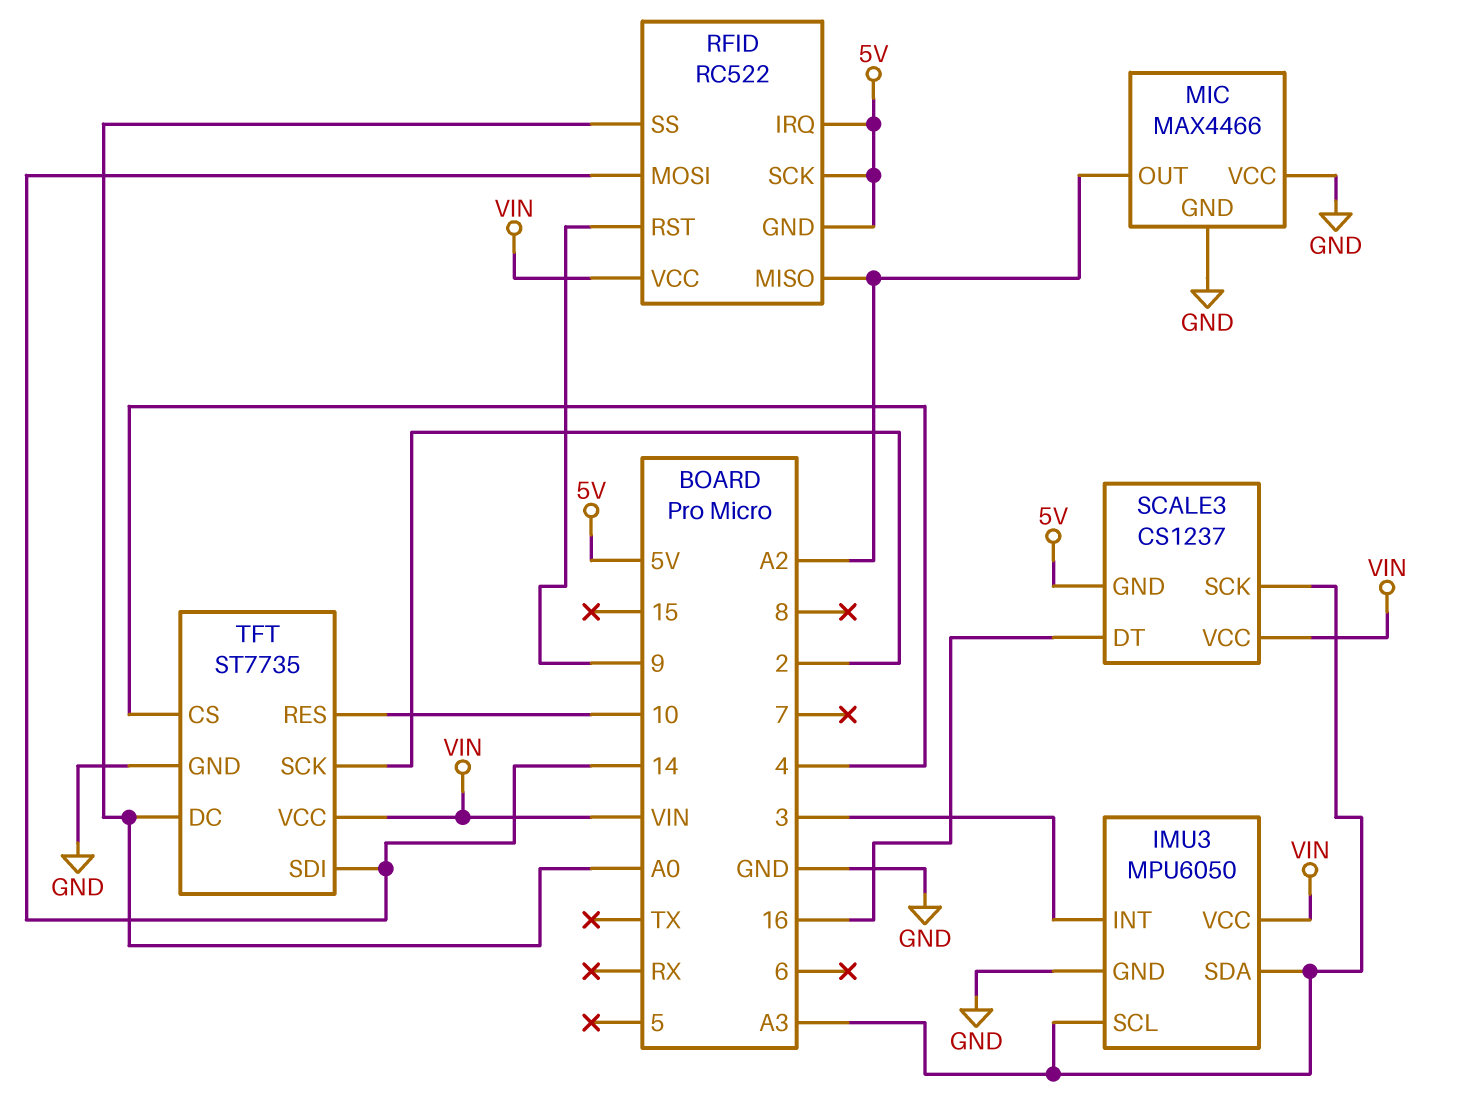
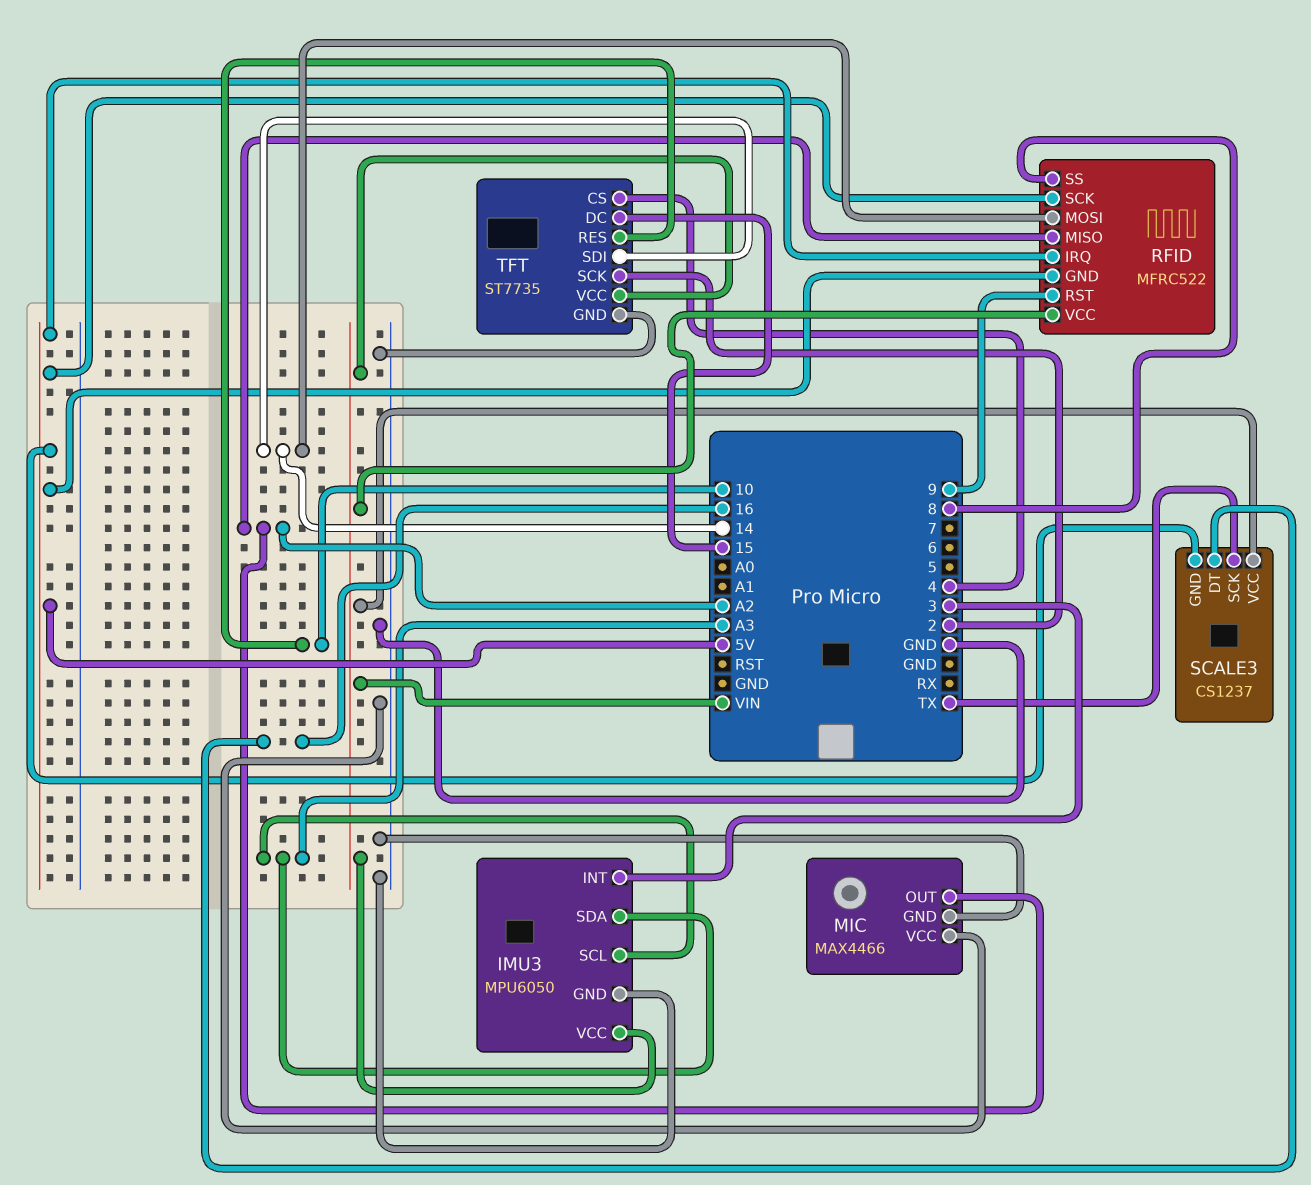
RFID: RC522 -> MFRC522
RFID pin SS: A0 -> 8
SCALE3 pin SCK: A3 -> TX
TFT pin DC: A0 -> 15

